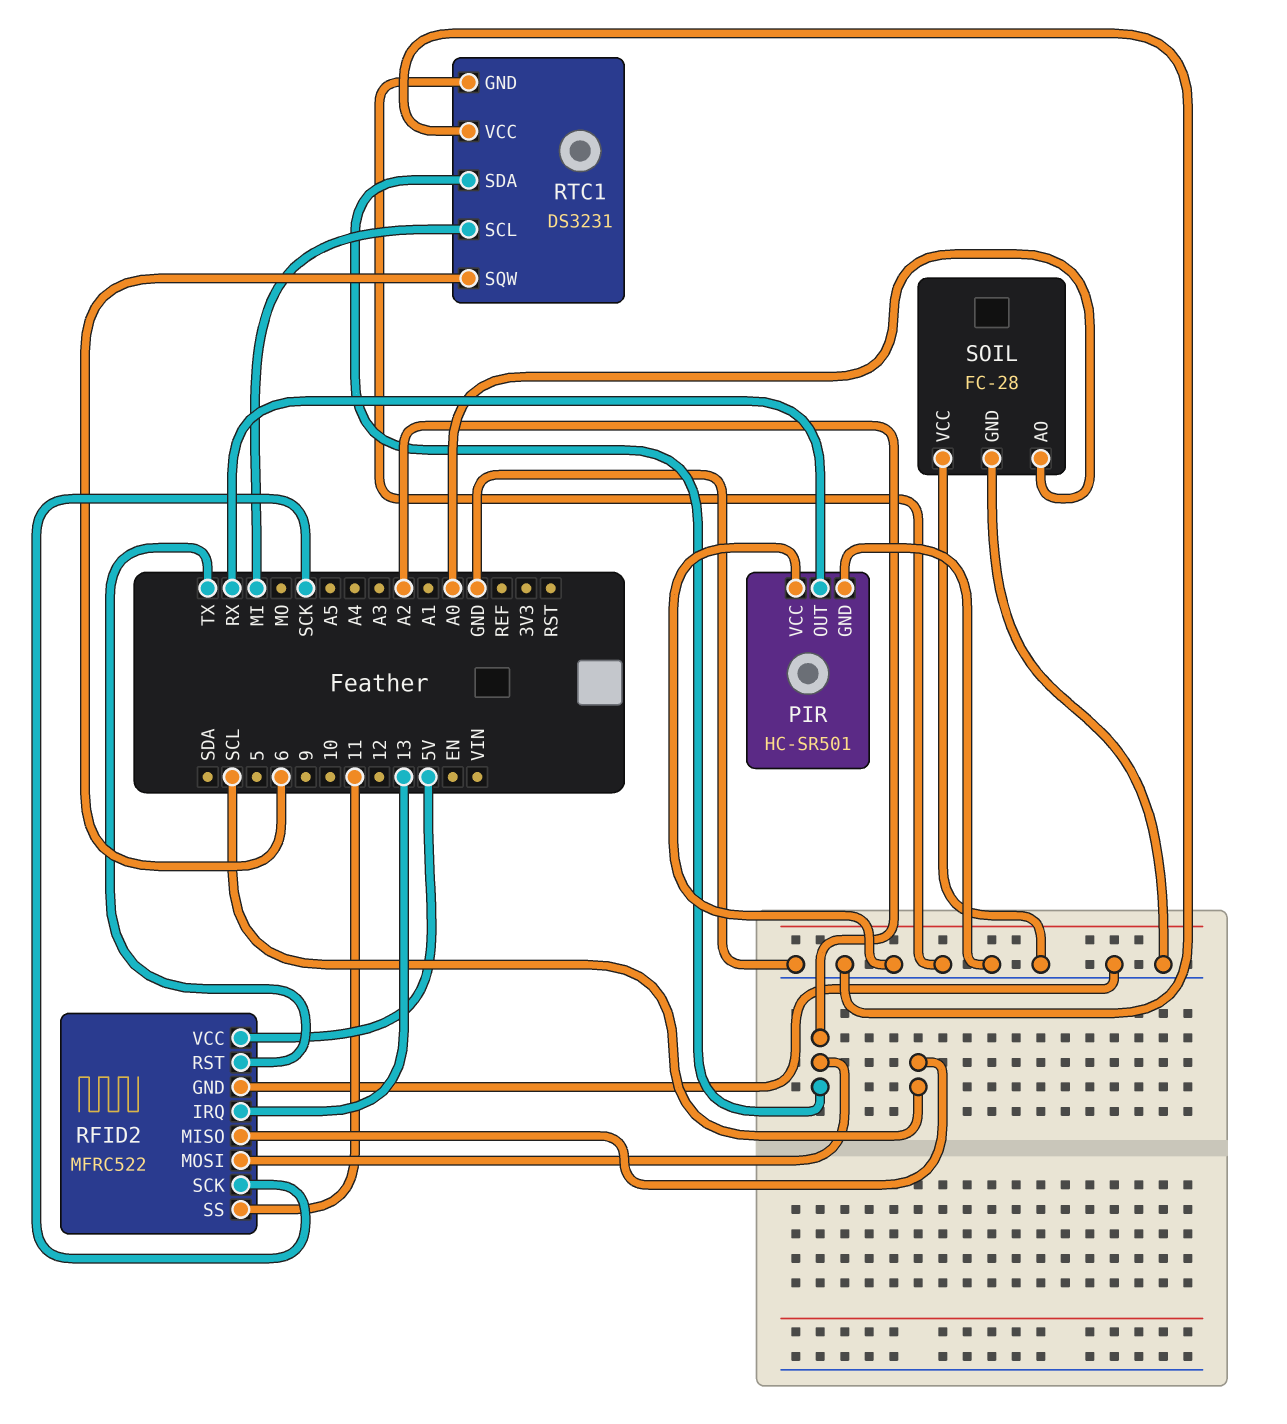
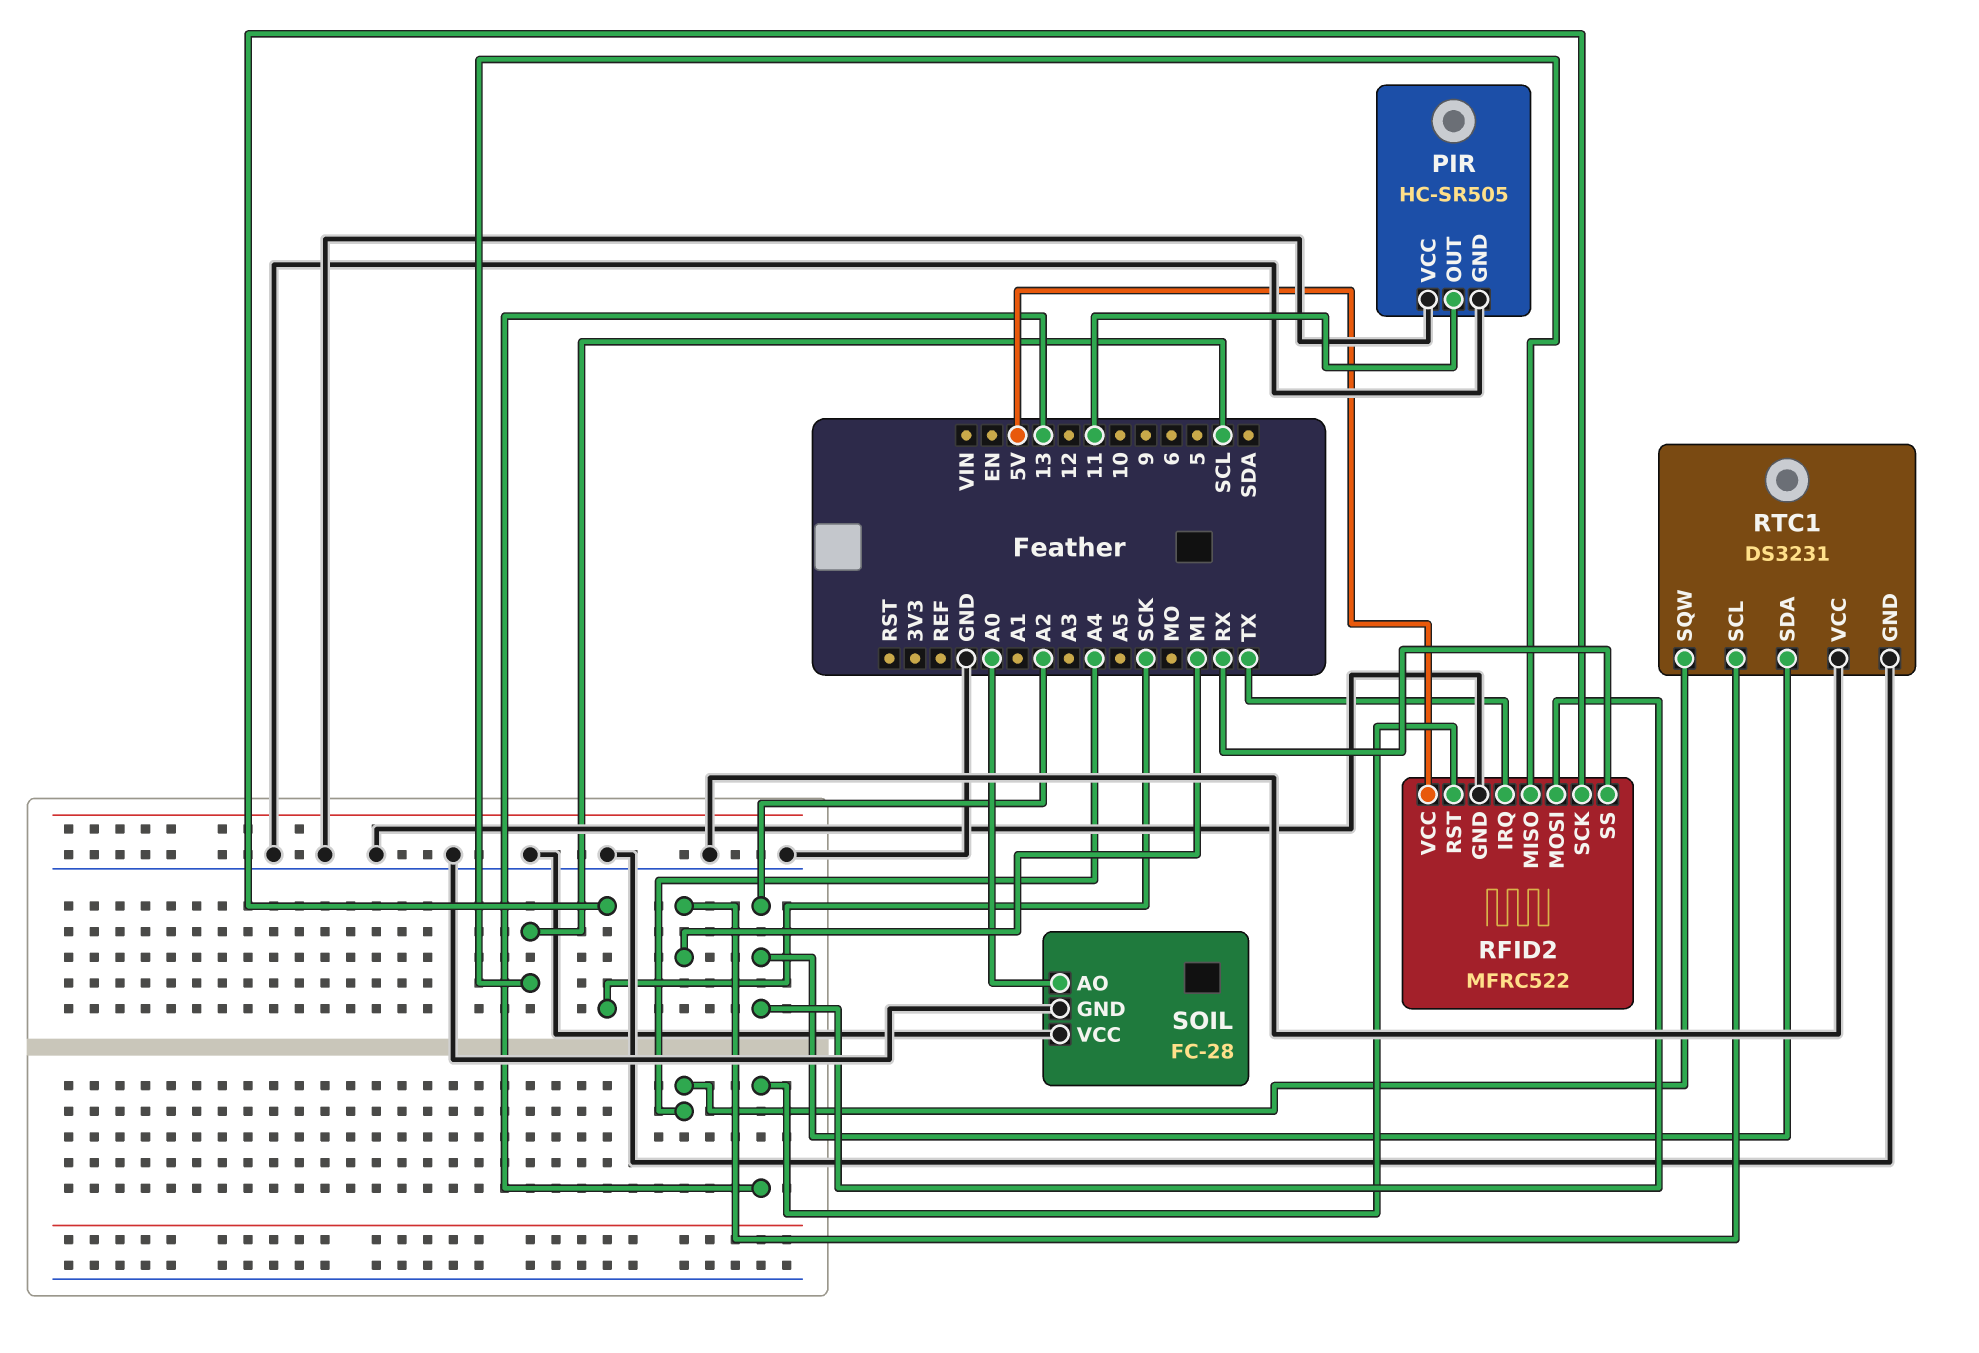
PIR: HC-SR501 -> HC-SR505
PIR pin OUT: RX -> 11
RFID2 pin IRQ: 13 -> TX
RFID2 pin RST: TX -> 13
RFID2 pin SS: 11 -> RX
RTC1 pin SQW: 6 -> A4

